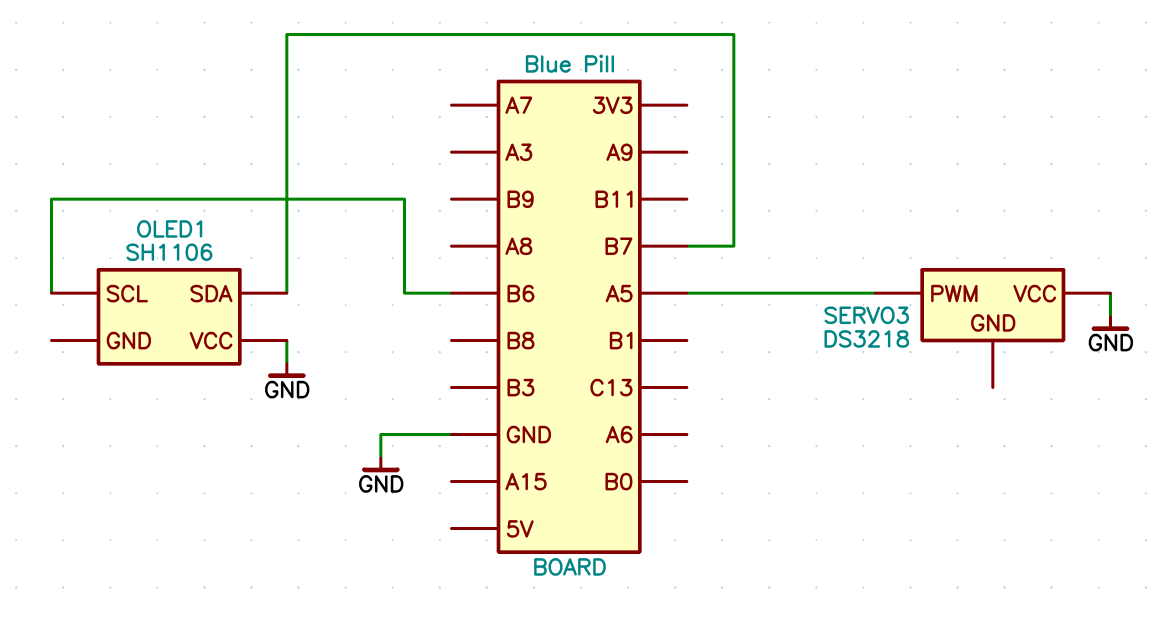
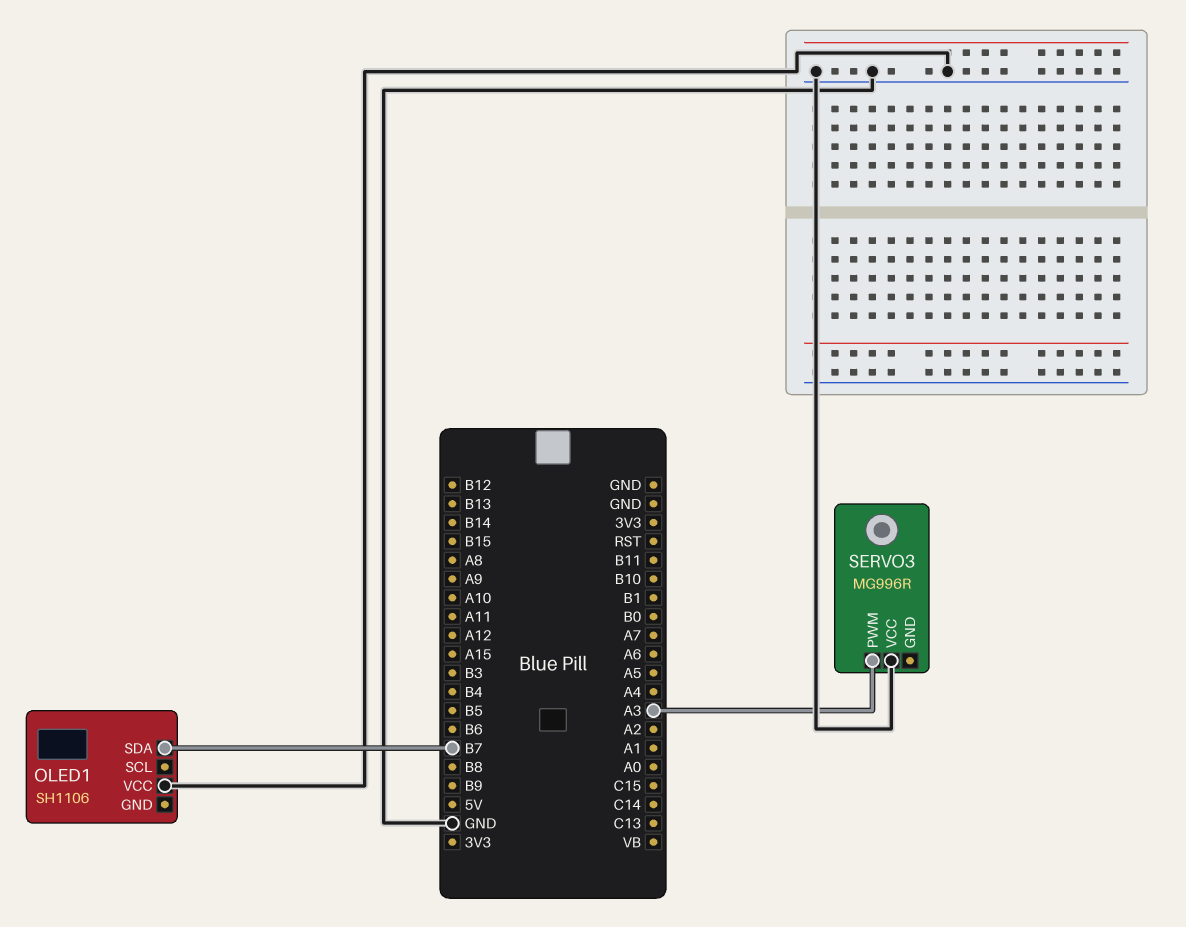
OLED1 pin SCL: B6 -> none
SERVO3: DS3218 -> MG996R
SERVO3 pin PWM: A5 -> A3

